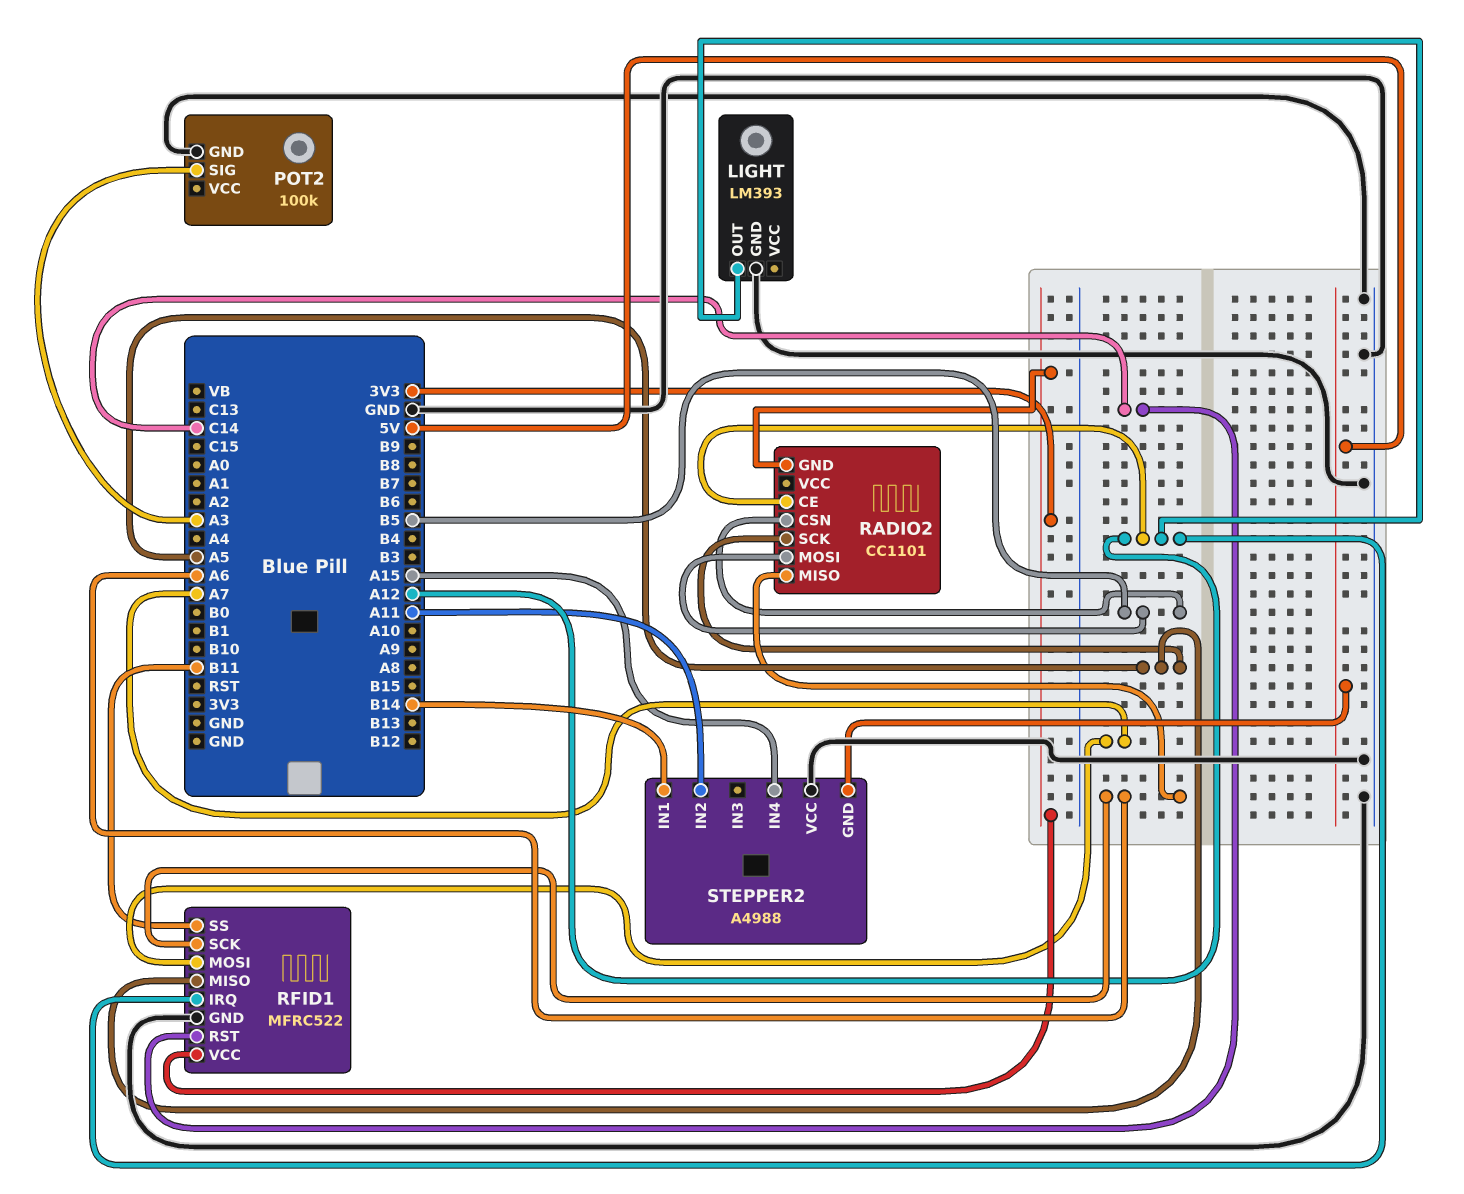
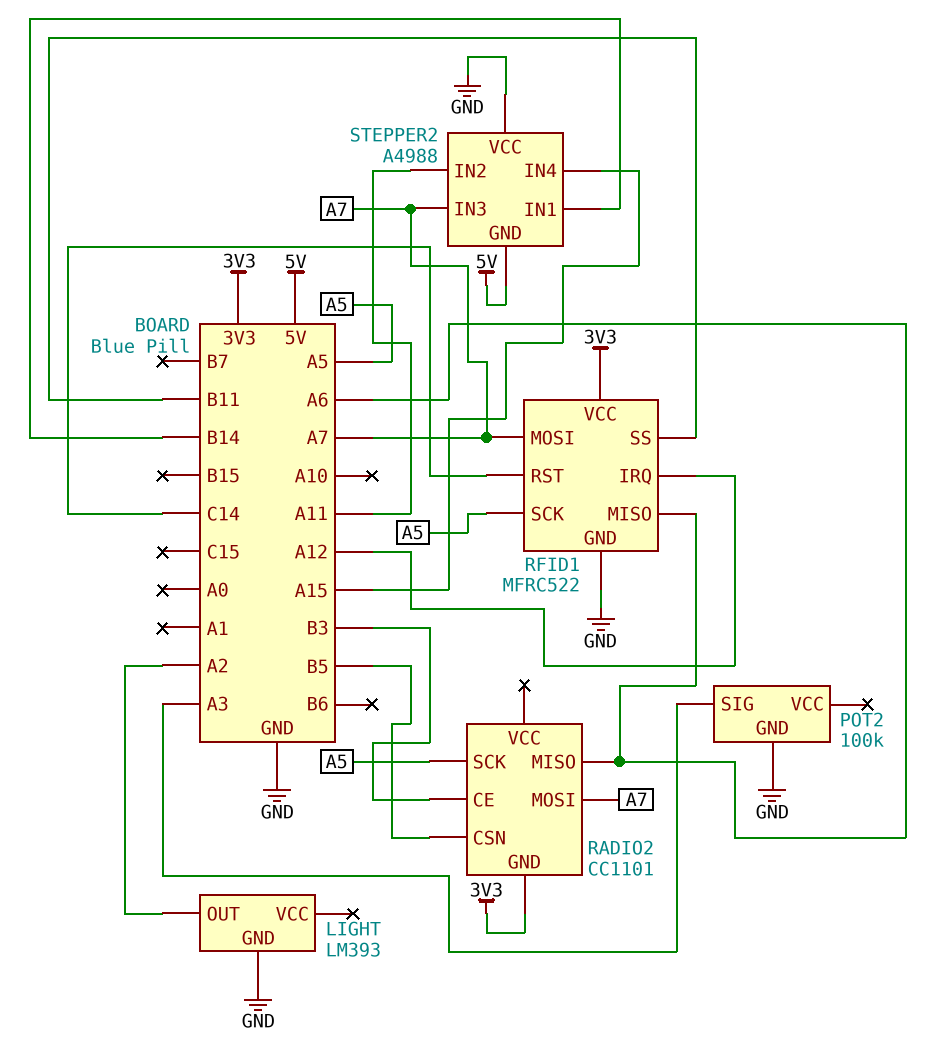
LIGHT pin OUT: A12 -> A2
RADIO2 pin CE: A12 -> B3
RADIO2 pin MOSI: B5 -> A7
RFID1 pin MISO: A5 -> A6
RFID1 pin SCK: A6 -> A5
STEPPER2 pin IN3: none -> A7

